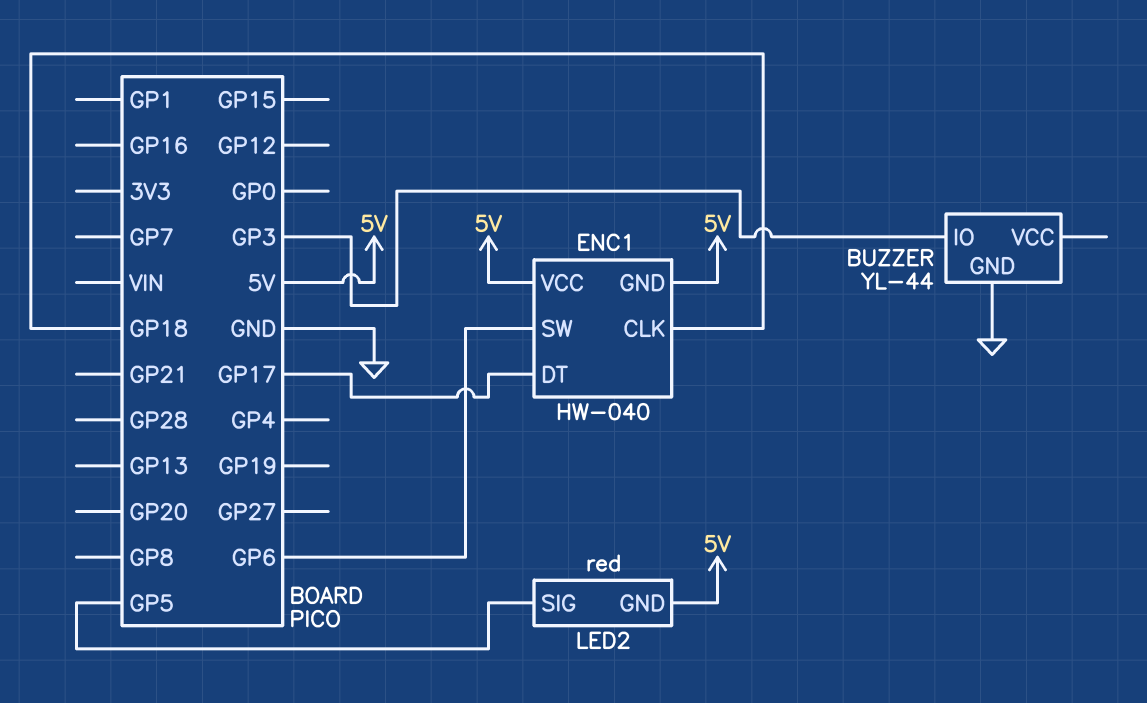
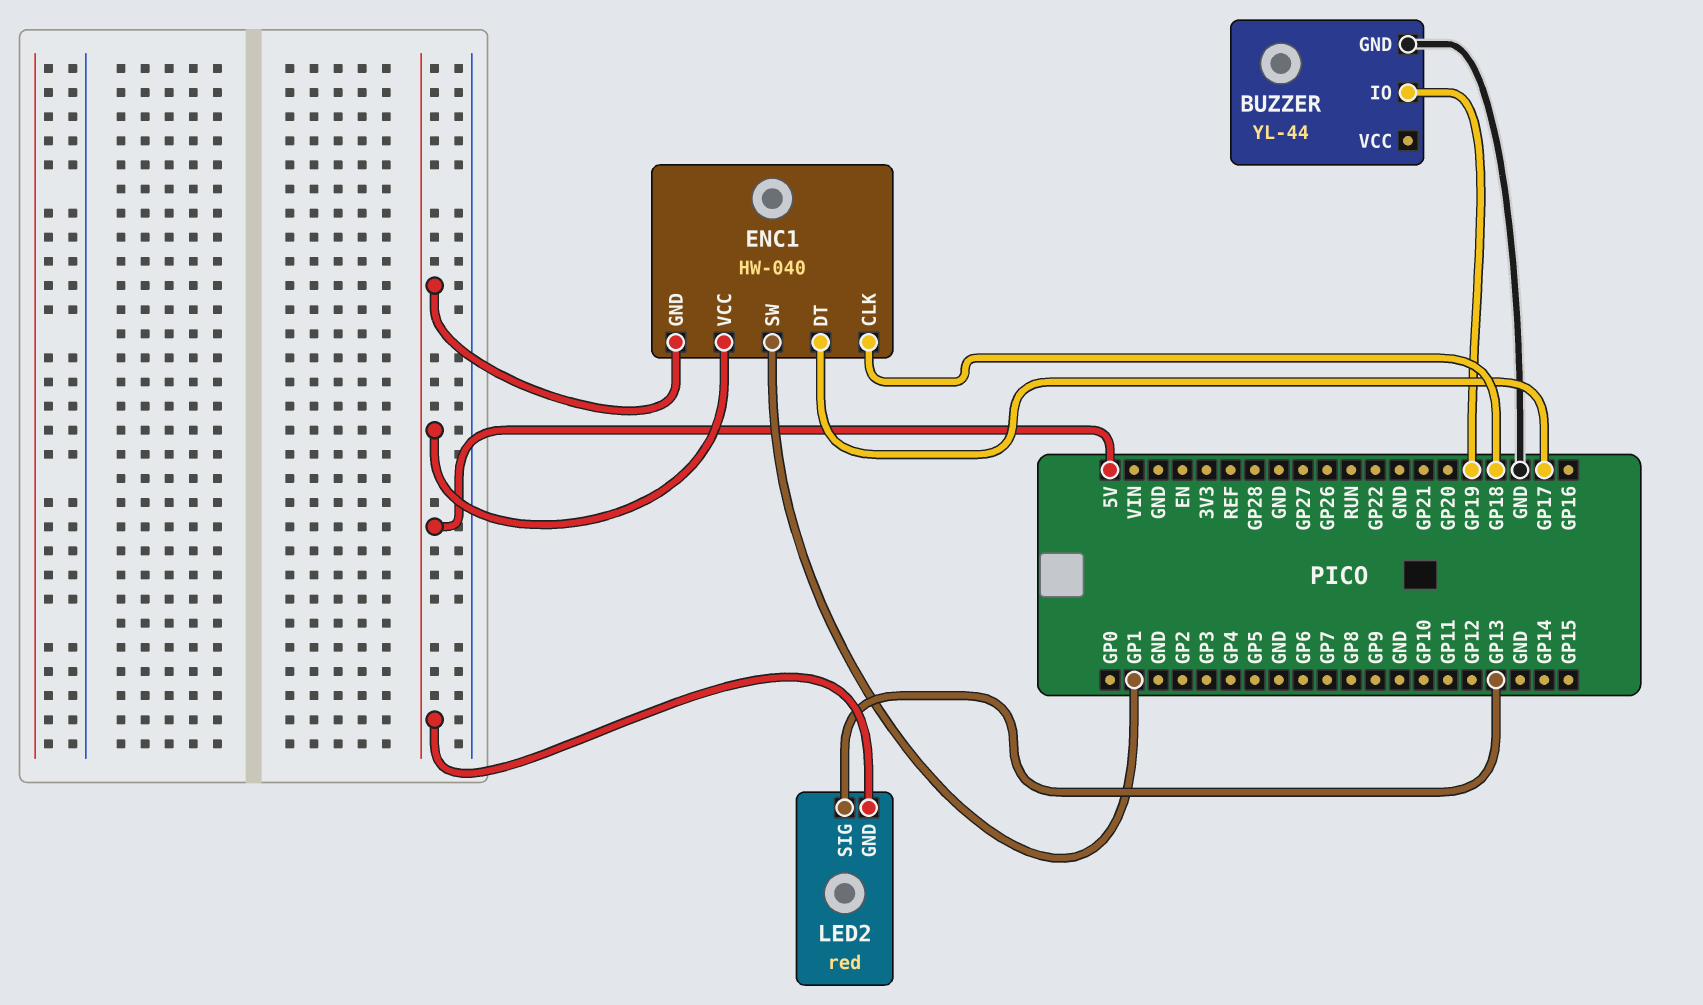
BUZZER pin IO: GP3 -> GP19
ENC1 pin SW: GP6 -> GP1
LED2 pin SIG: GP5 -> GP13

